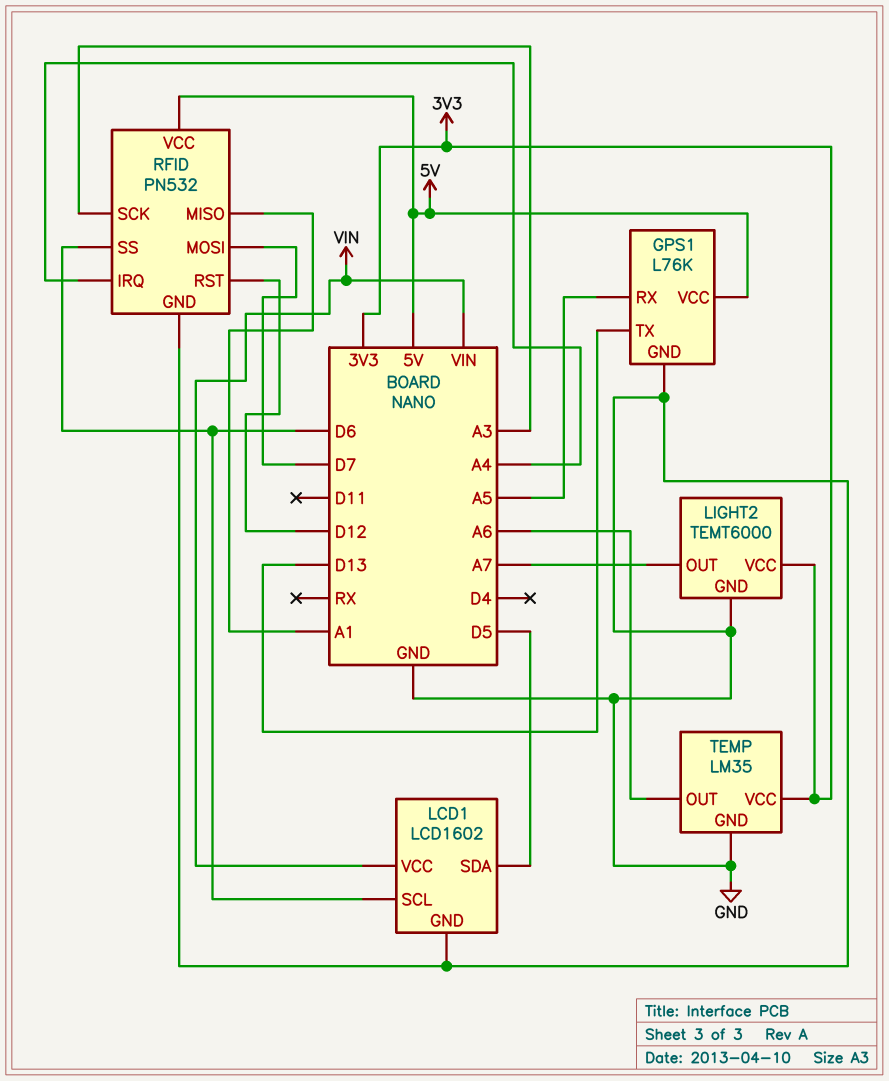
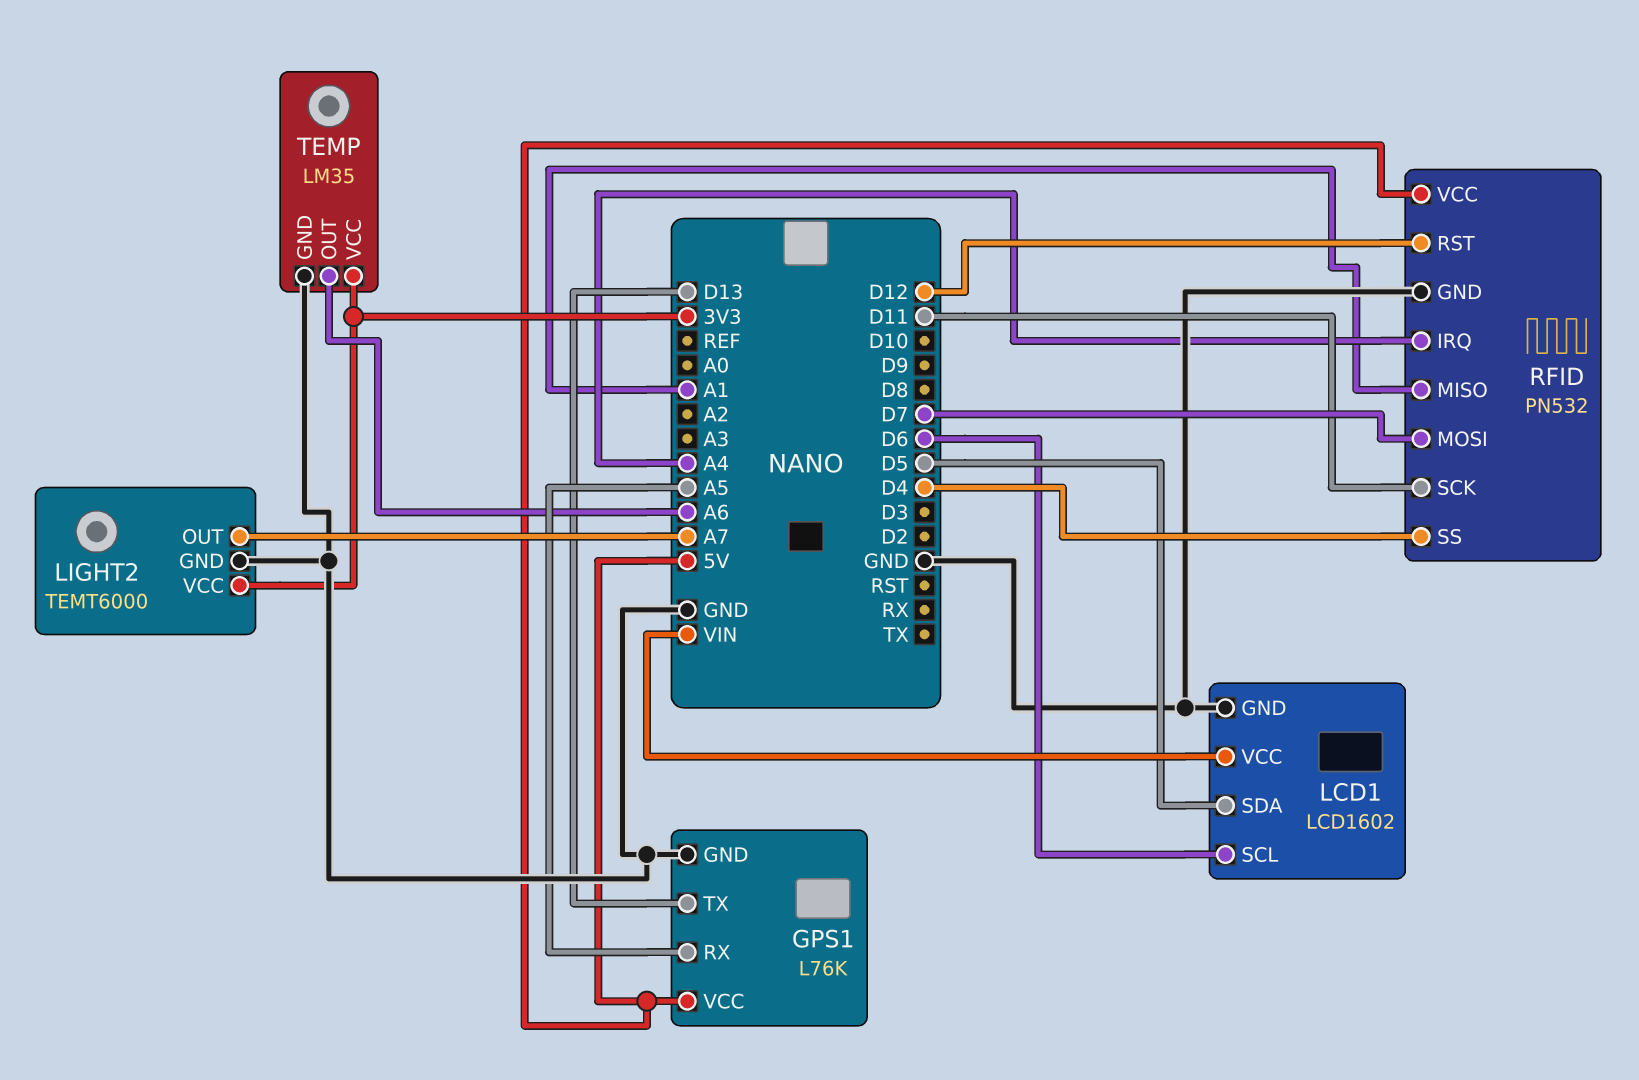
RFID pin SCK: A3 -> D11
RFID pin SS: D6 -> D4

